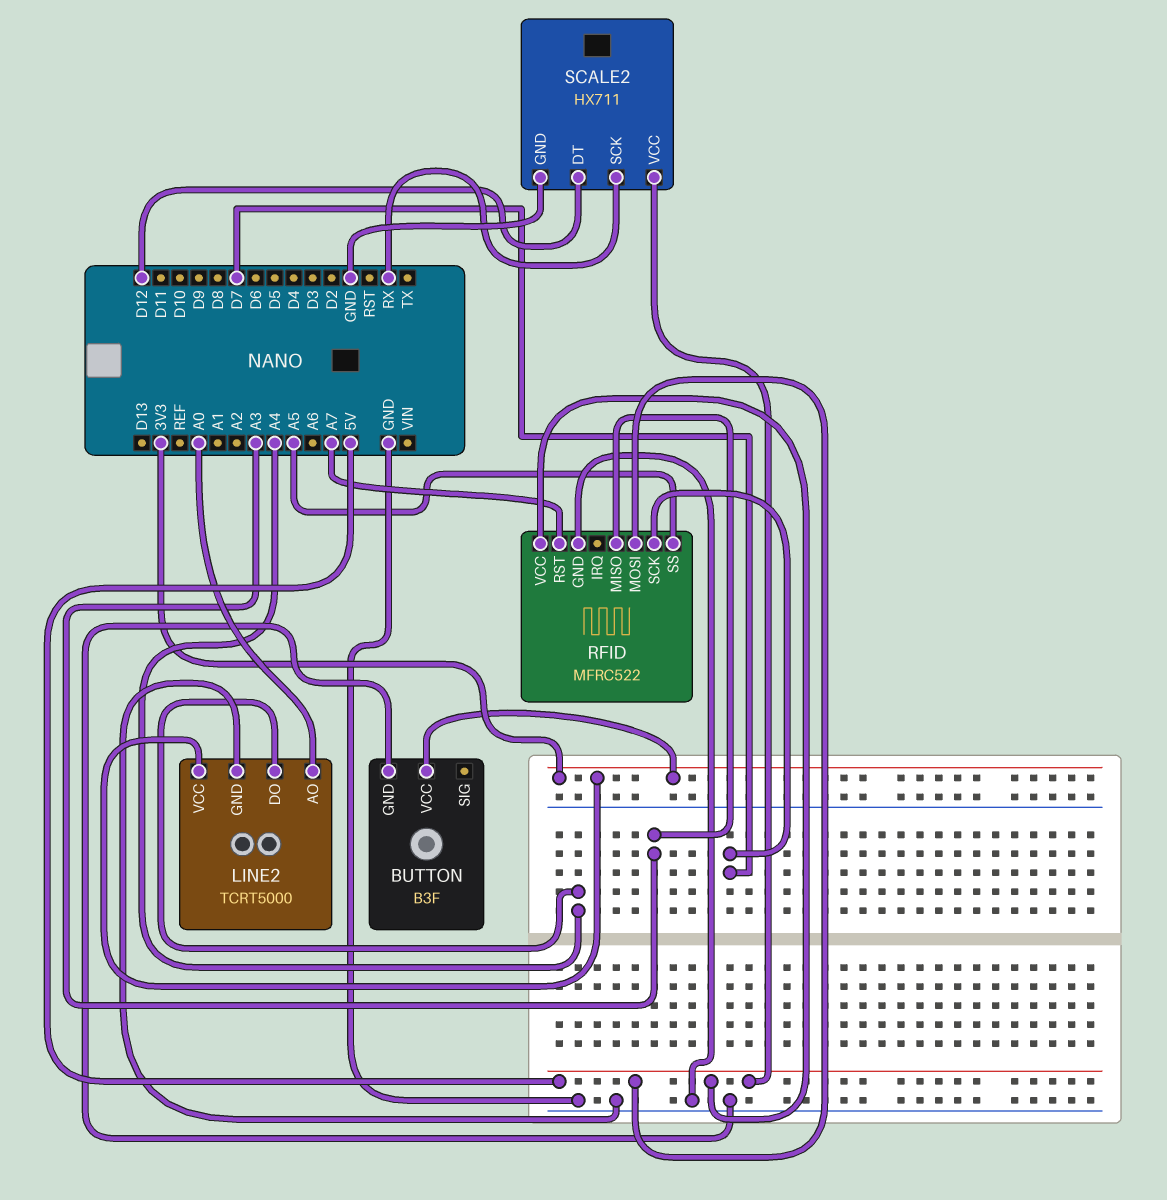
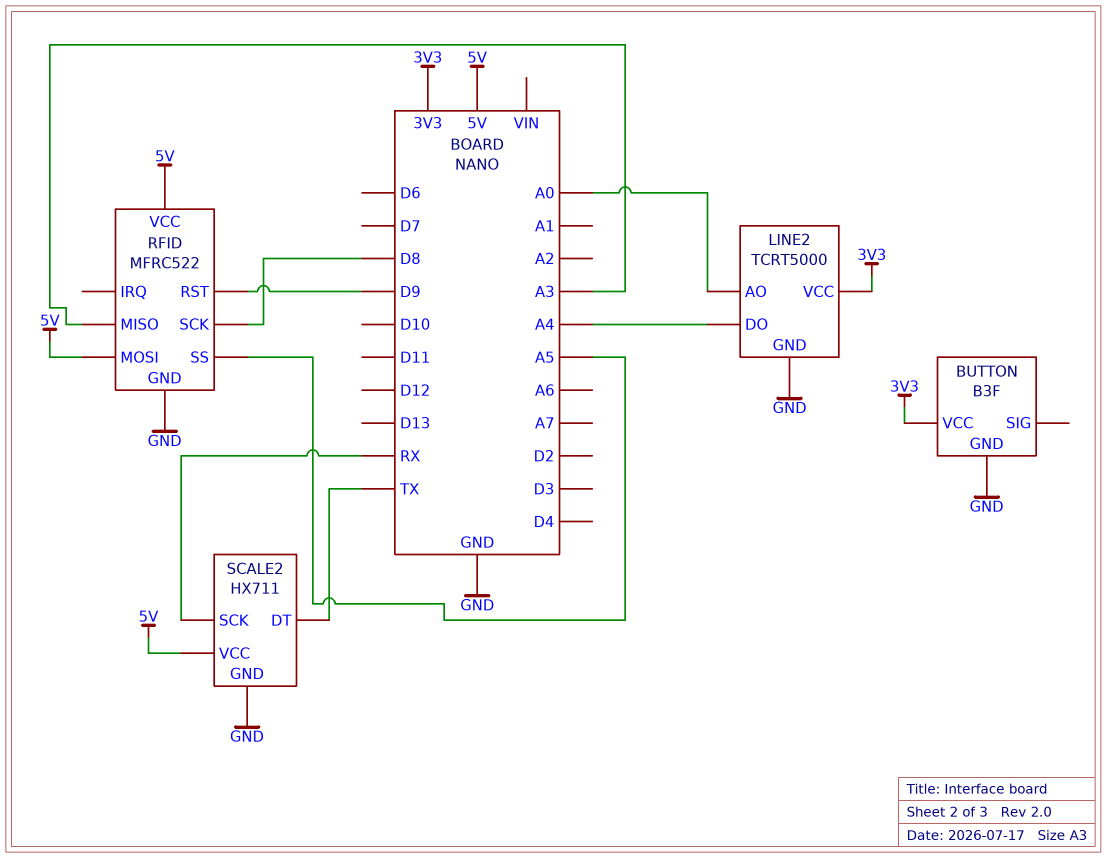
RFID pin RST: A7 -> D9
RFID pin SCK: D7 -> D8
SCALE2 pin DT: D12 -> TX

